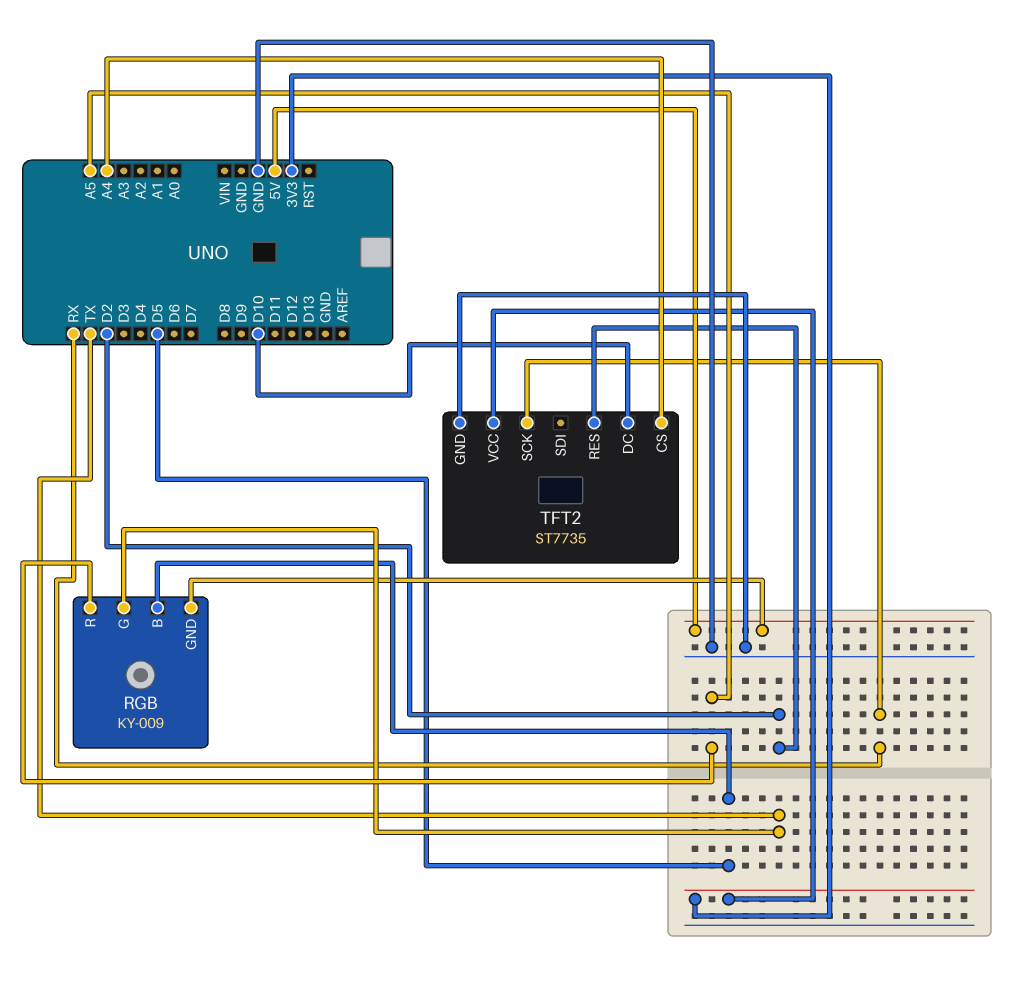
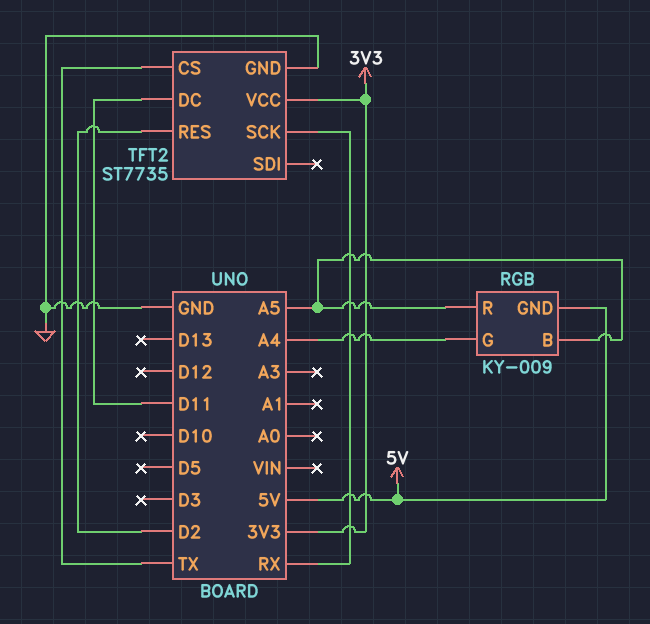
RGB pin B: D5 -> A5
RGB pin G: TX -> A4
TFT2 pin CS: A4 -> TX
TFT2 pin DC: D10 -> D11

